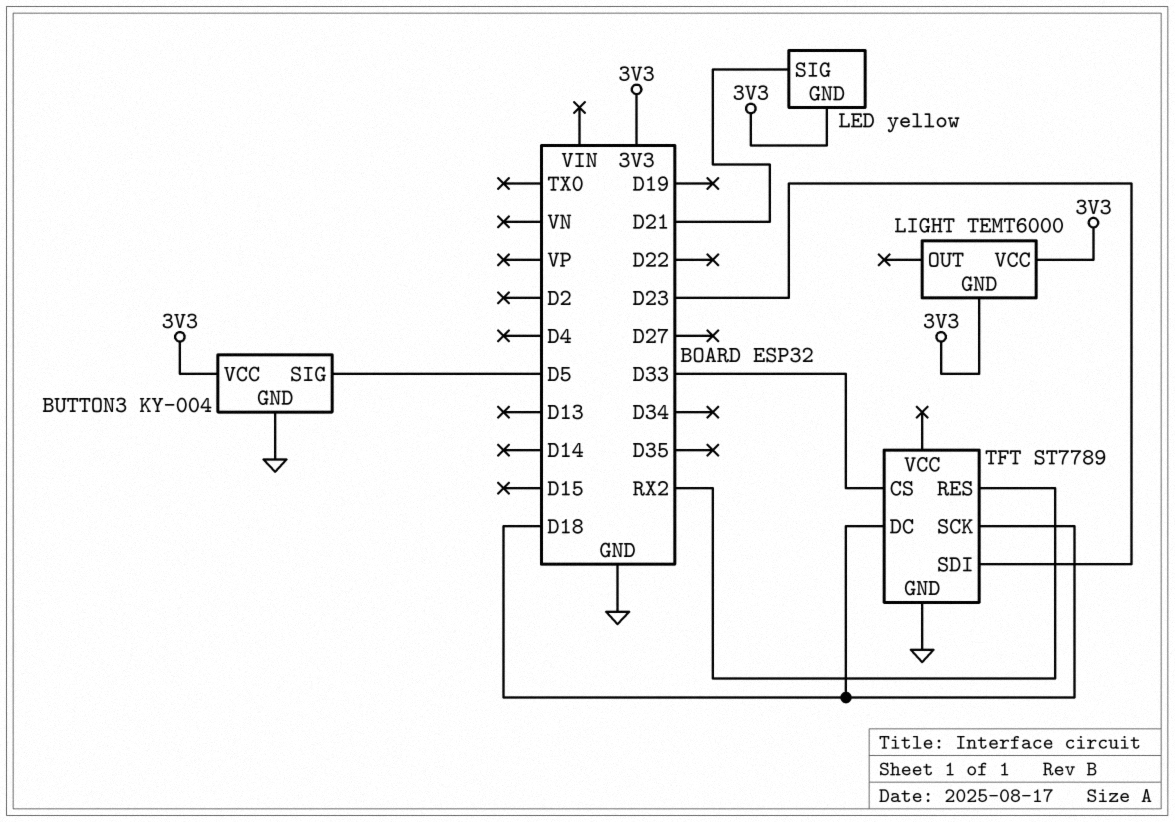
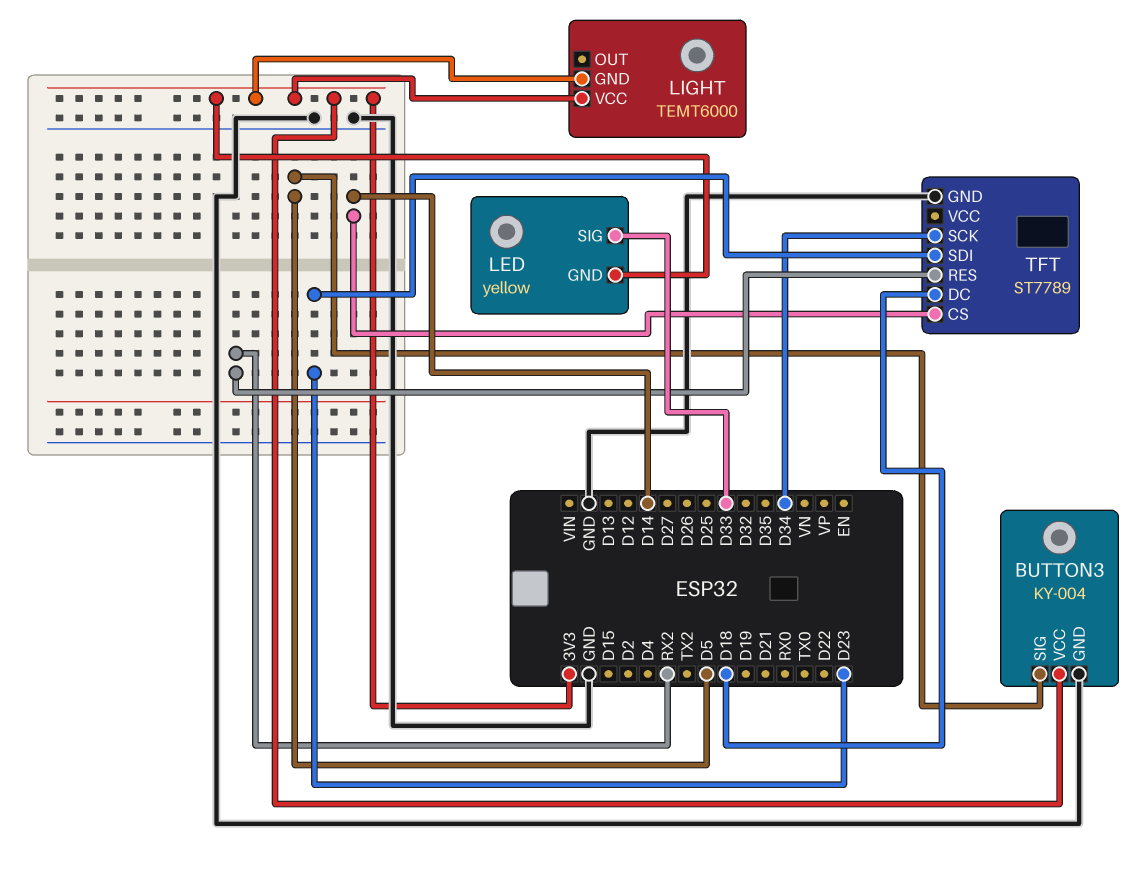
LED pin SIG: D21 -> D33
TFT pin CS: D33 -> D14
TFT pin SCK: D18 -> D34

